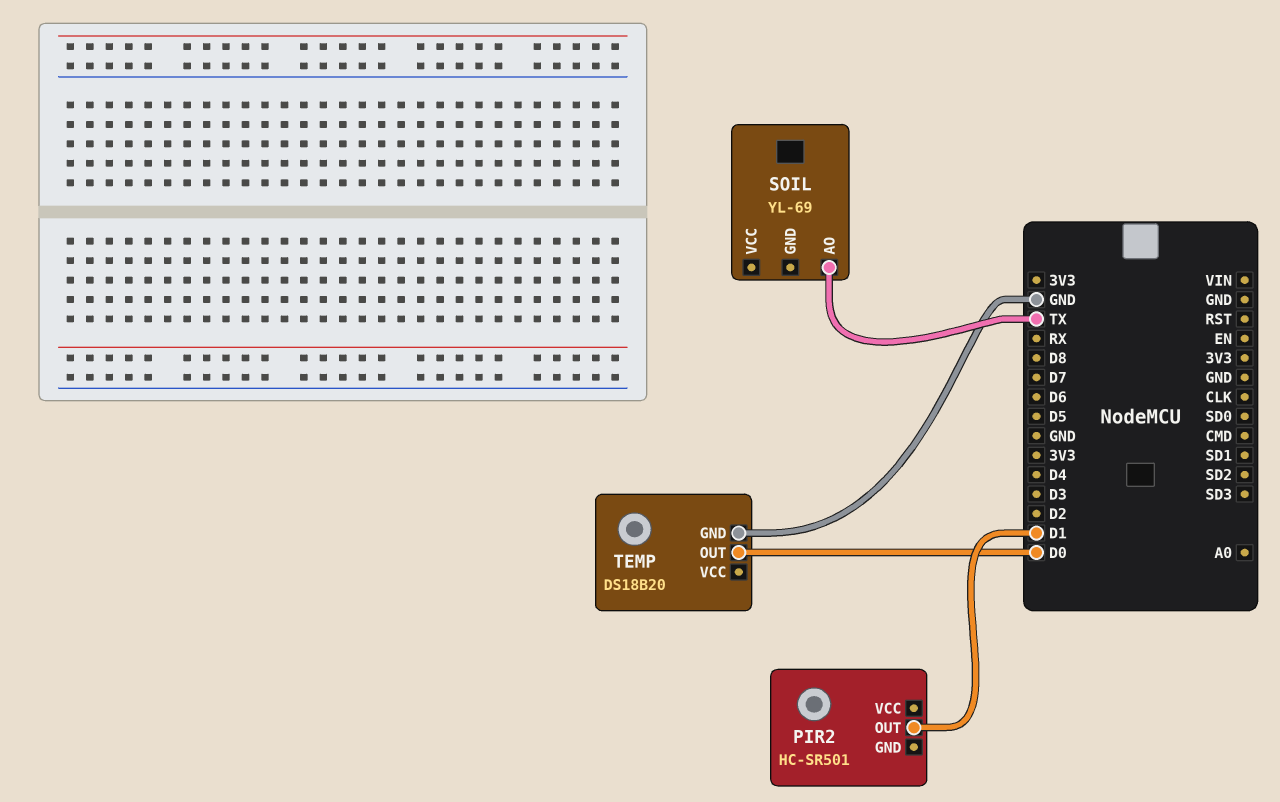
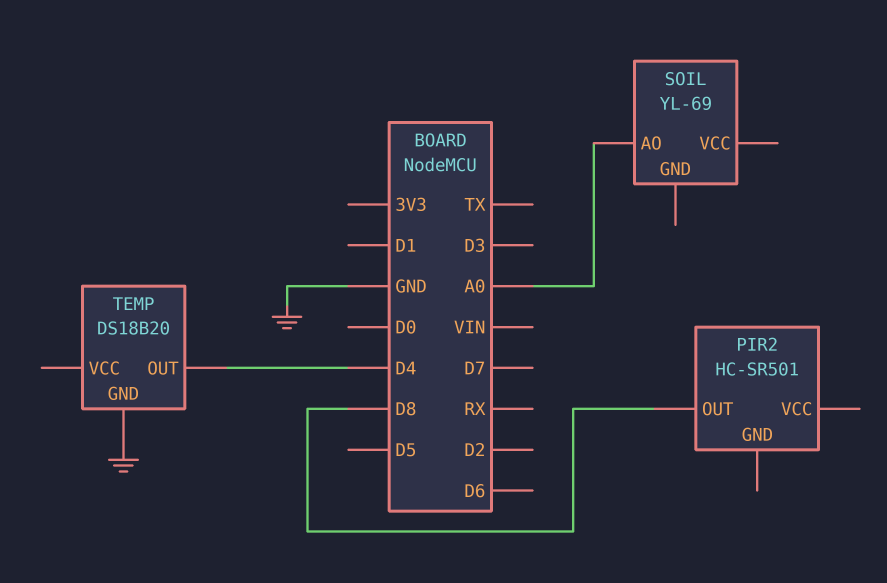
PIR2 pin OUT: D1 -> D8
SOIL pin AO: TX -> A0
TEMP pin OUT: D0 -> D4

